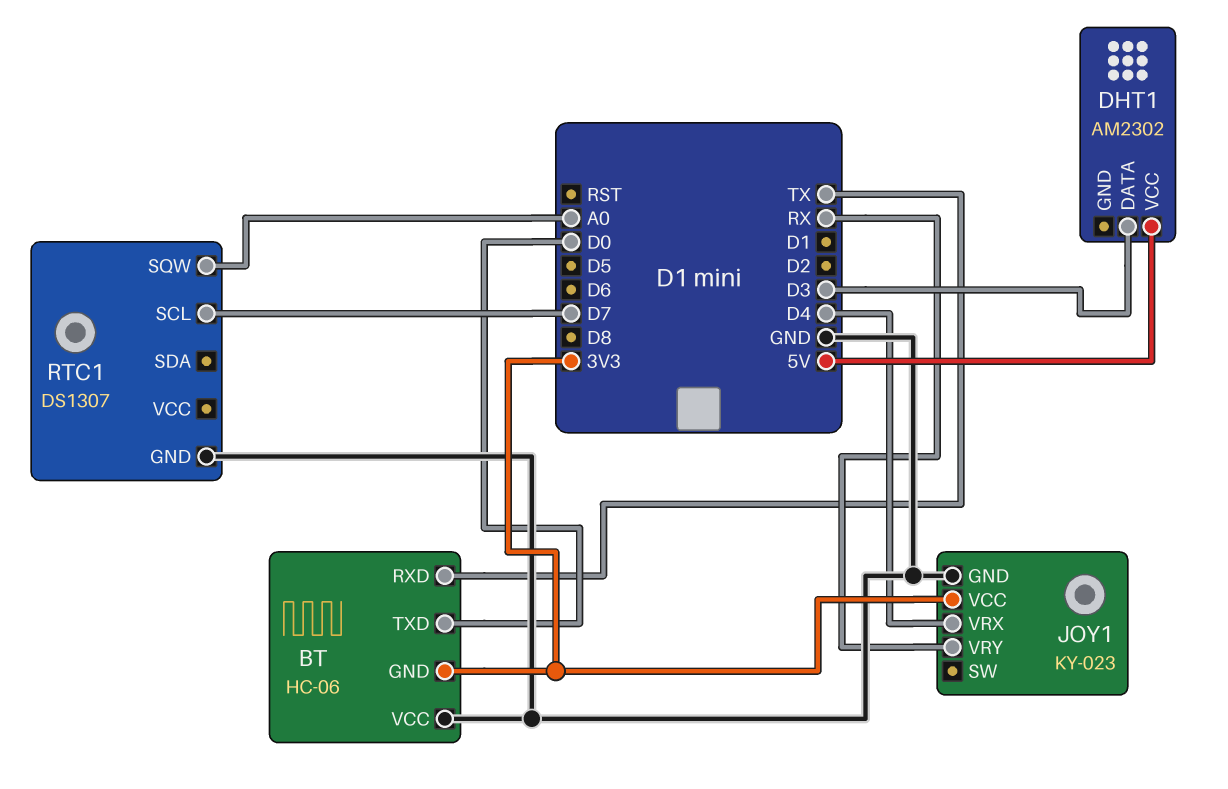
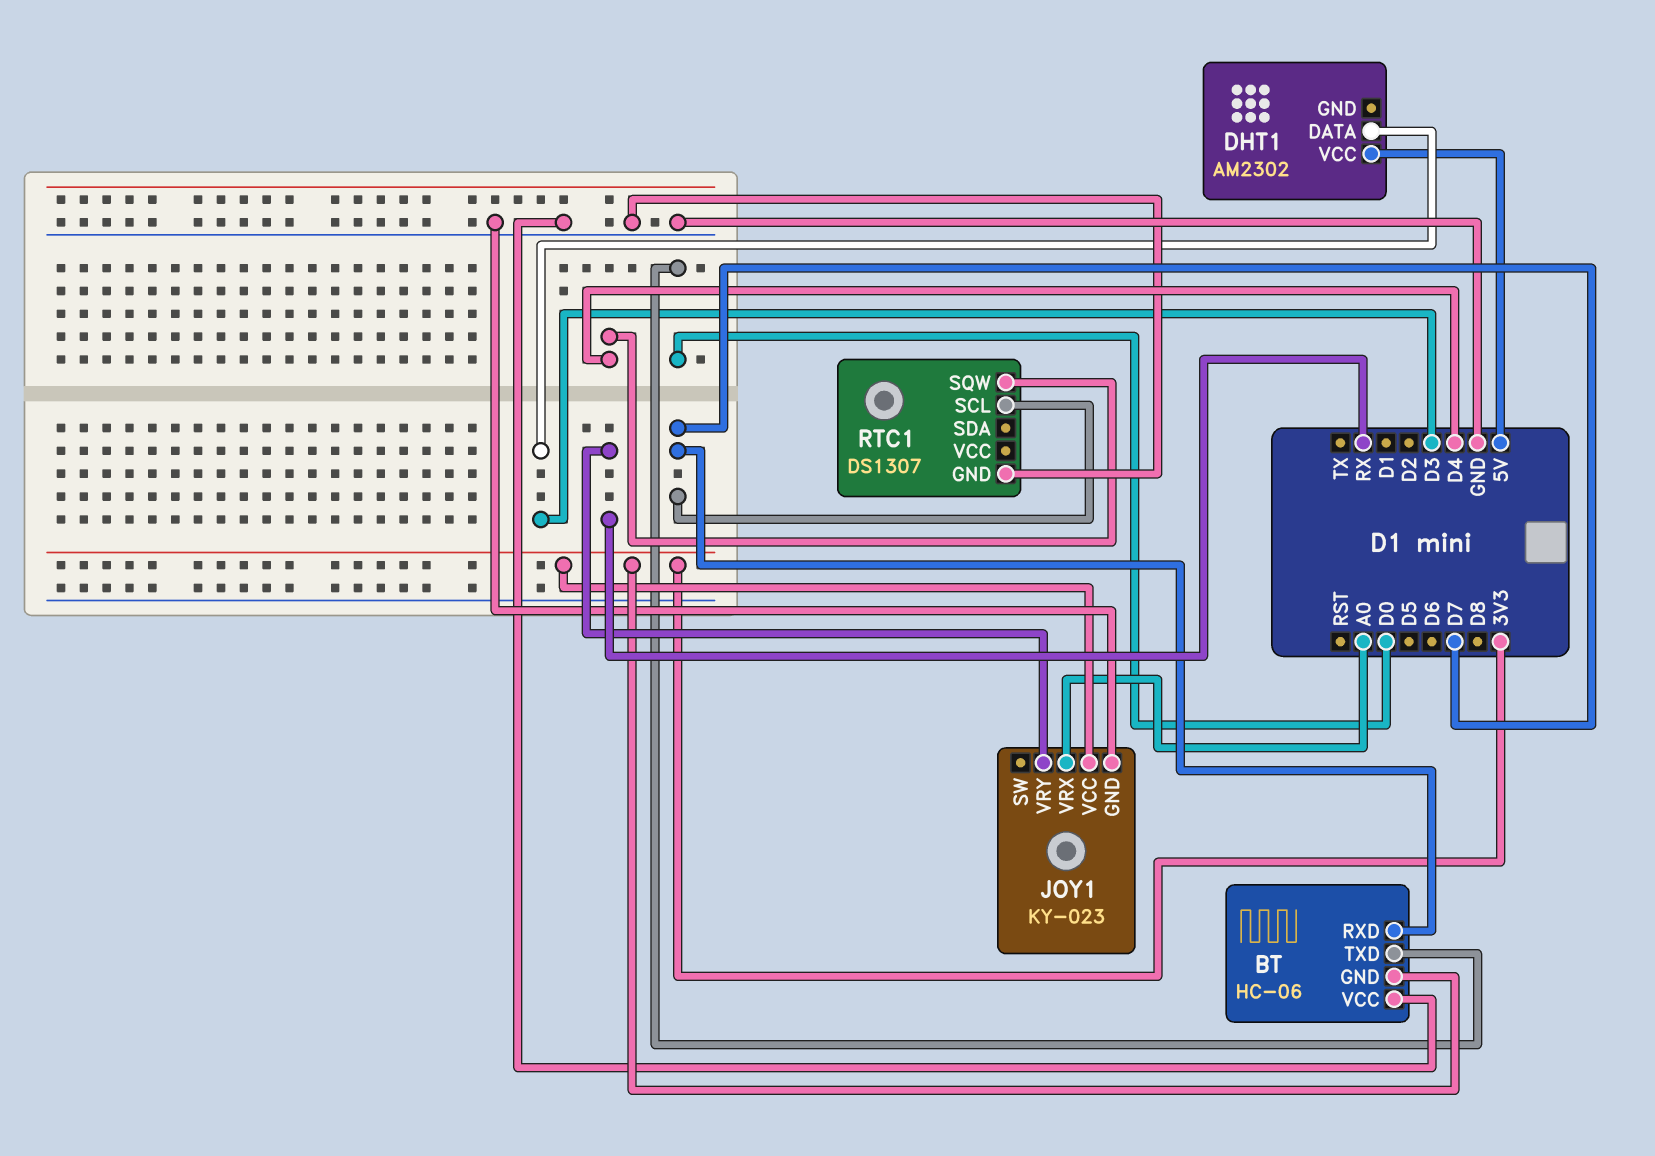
BT pin RXD: TX -> D7
JOY1 pin VRX: D4 -> A0
RTC1 pin SQW: A0 -> D4

